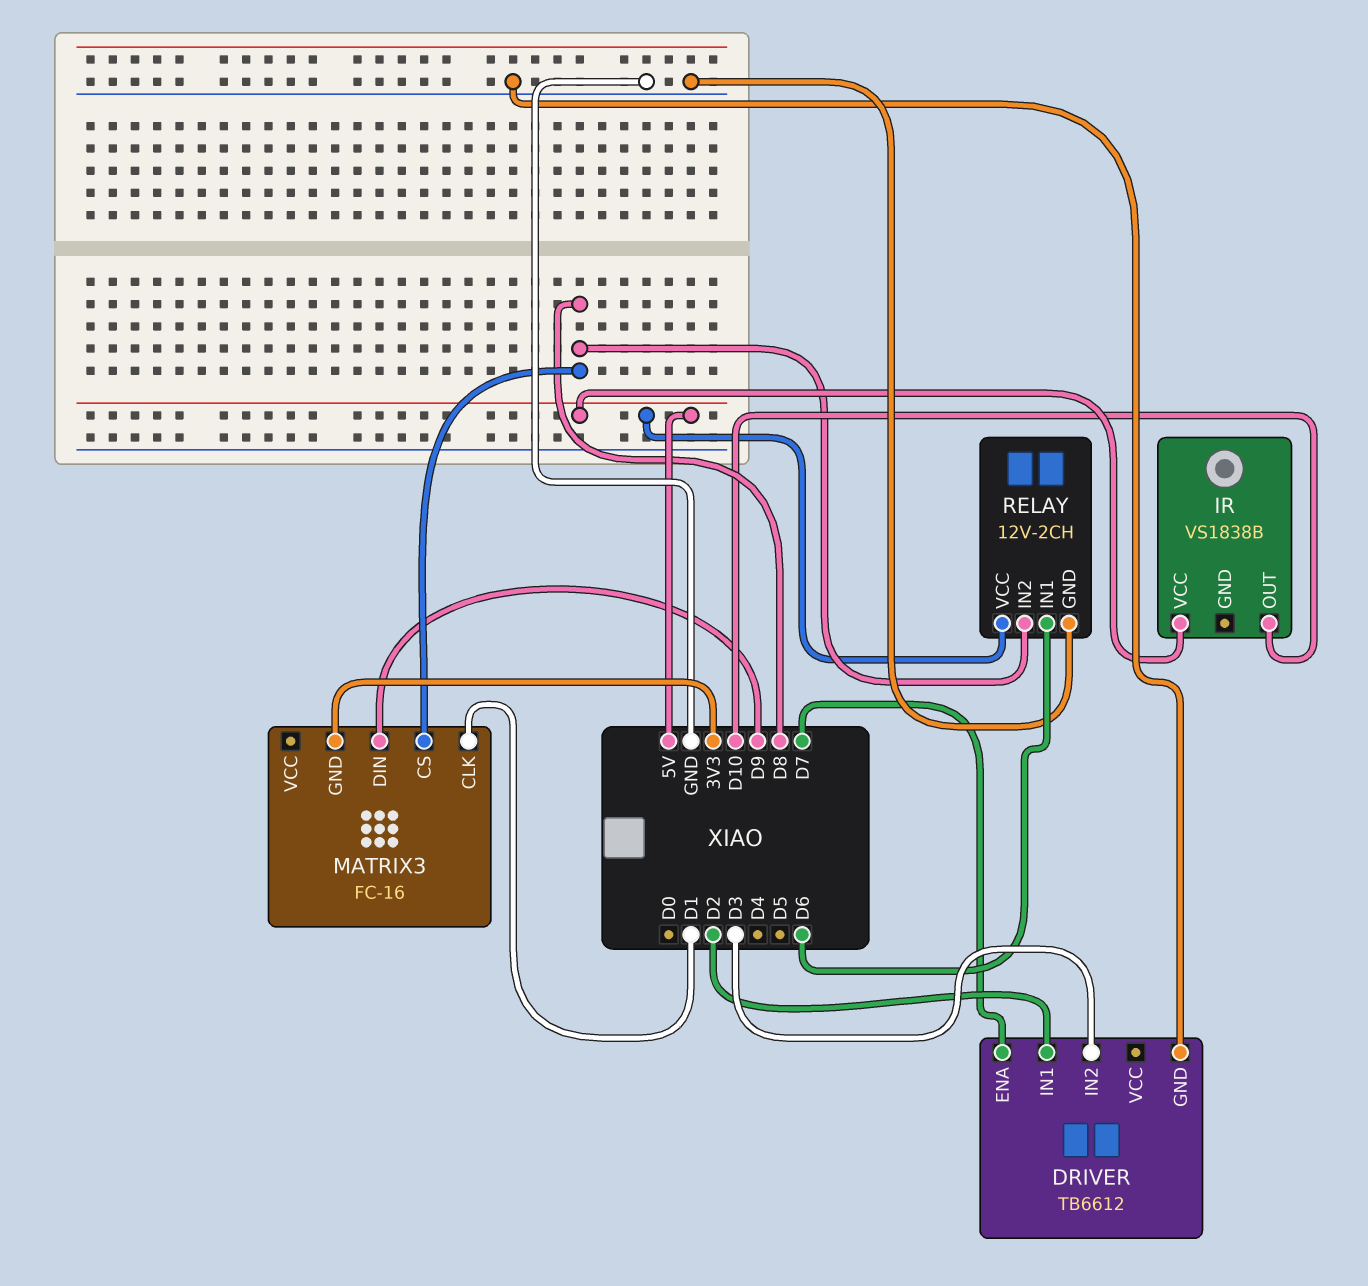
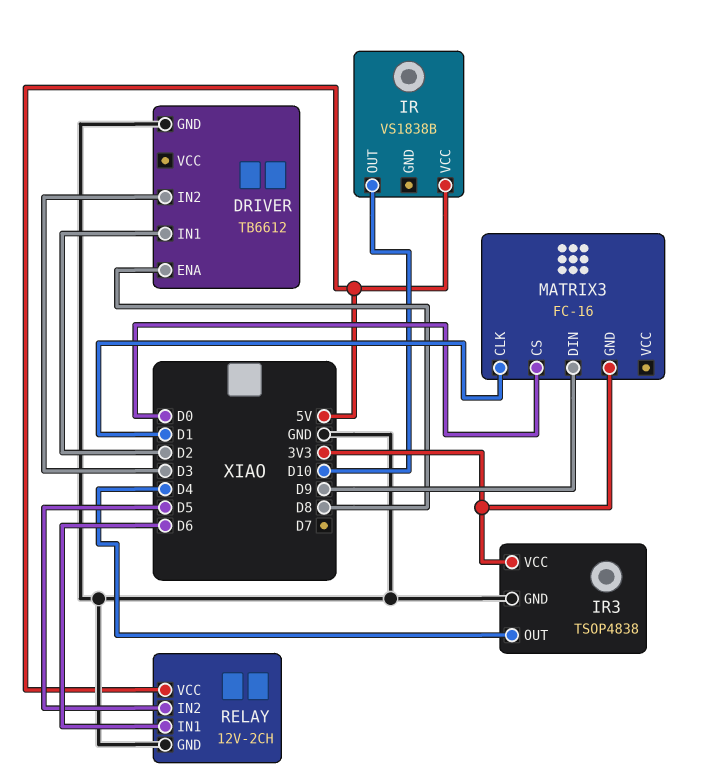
DRIVER pin ENA: D7 -> D8
IR3: none -> TSOP4838
IR3 pin GND: none -> GND
IR3 pin OUT: none -> D4
IR3 pin VCC: none -> 3V3
MATRIX3 pin CS: D8 -> D0
RELAY pin IN2: D8 -> D5

